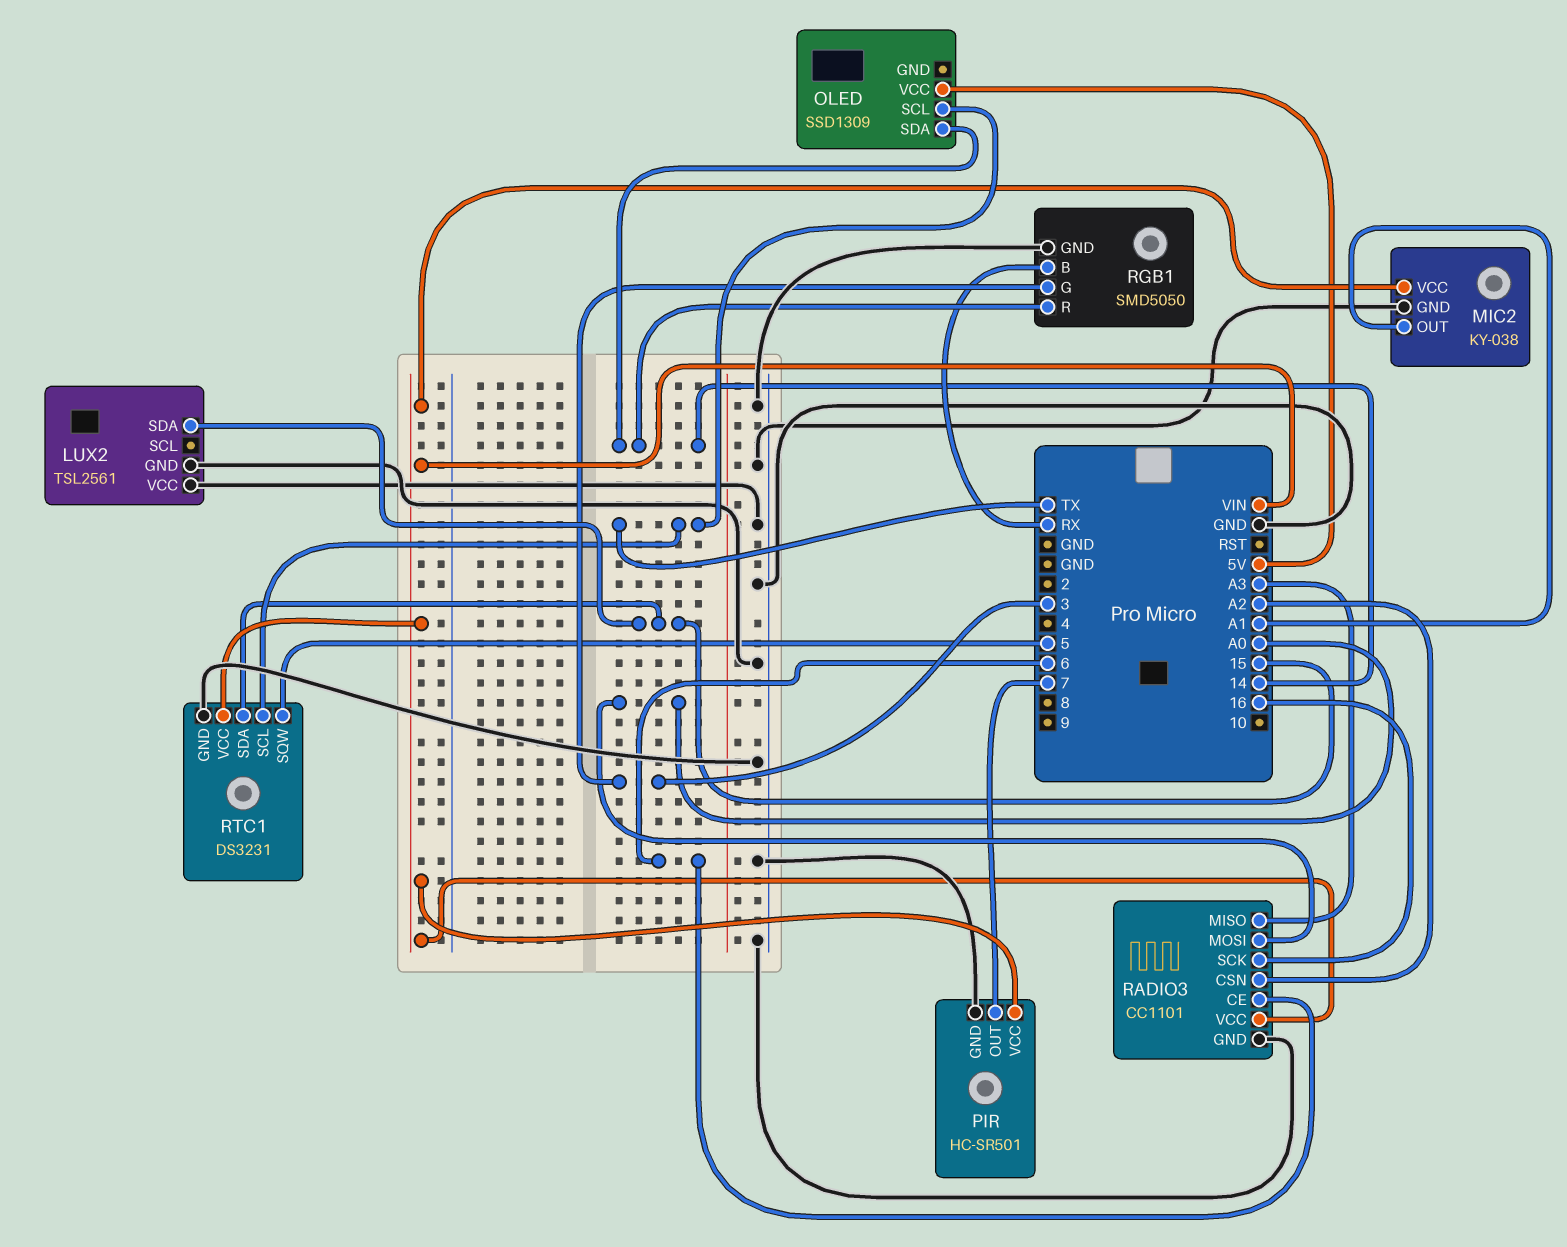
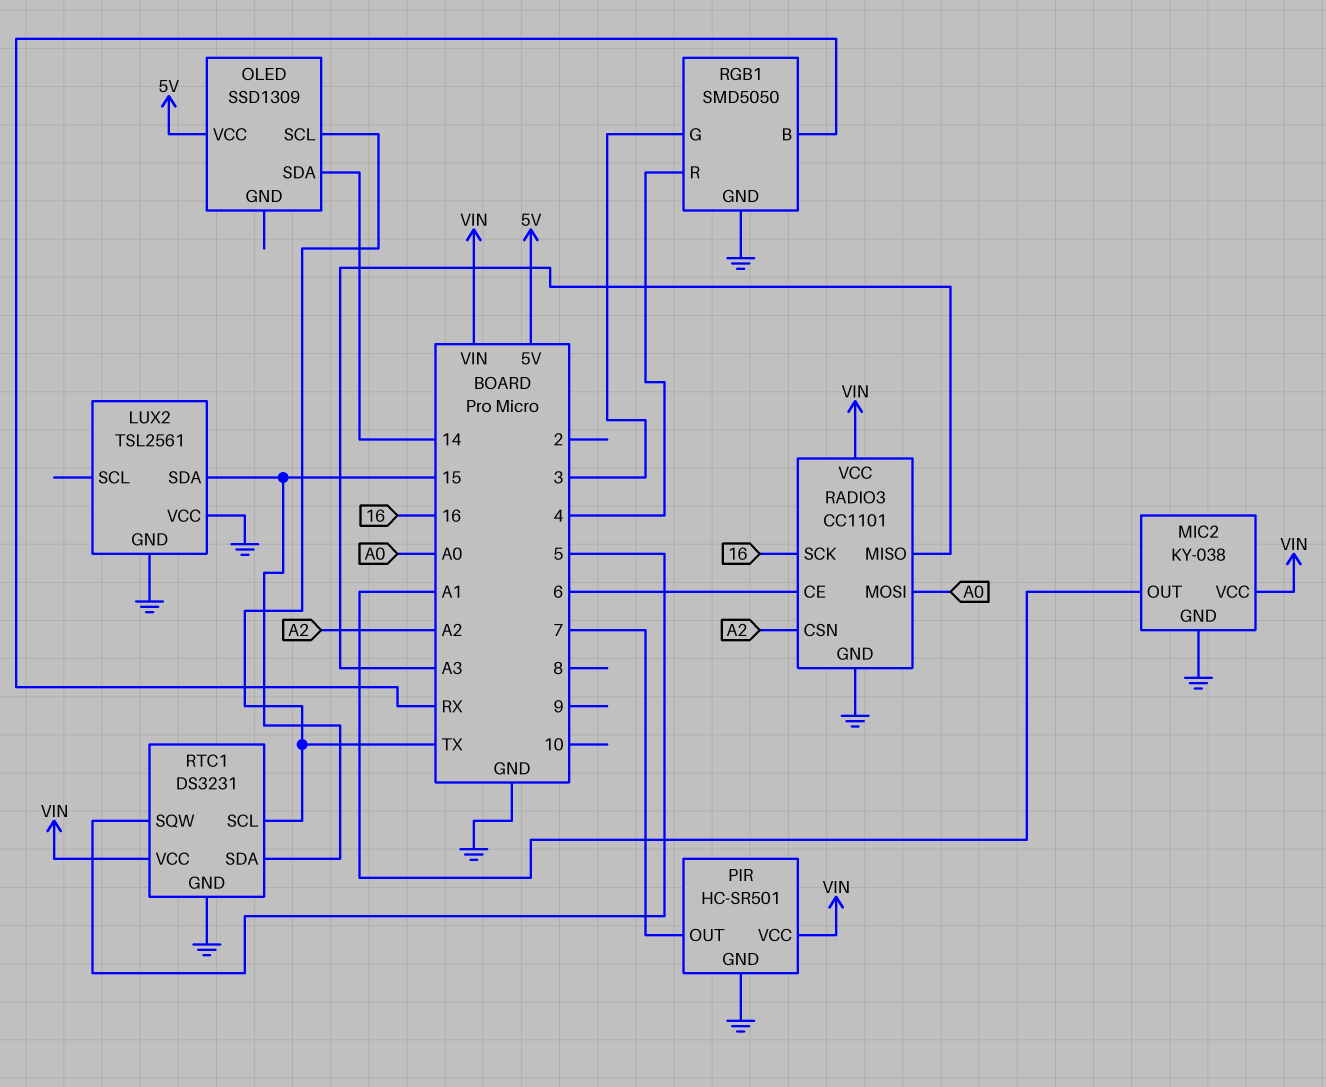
RGB1 pin R: 14 -> 4

